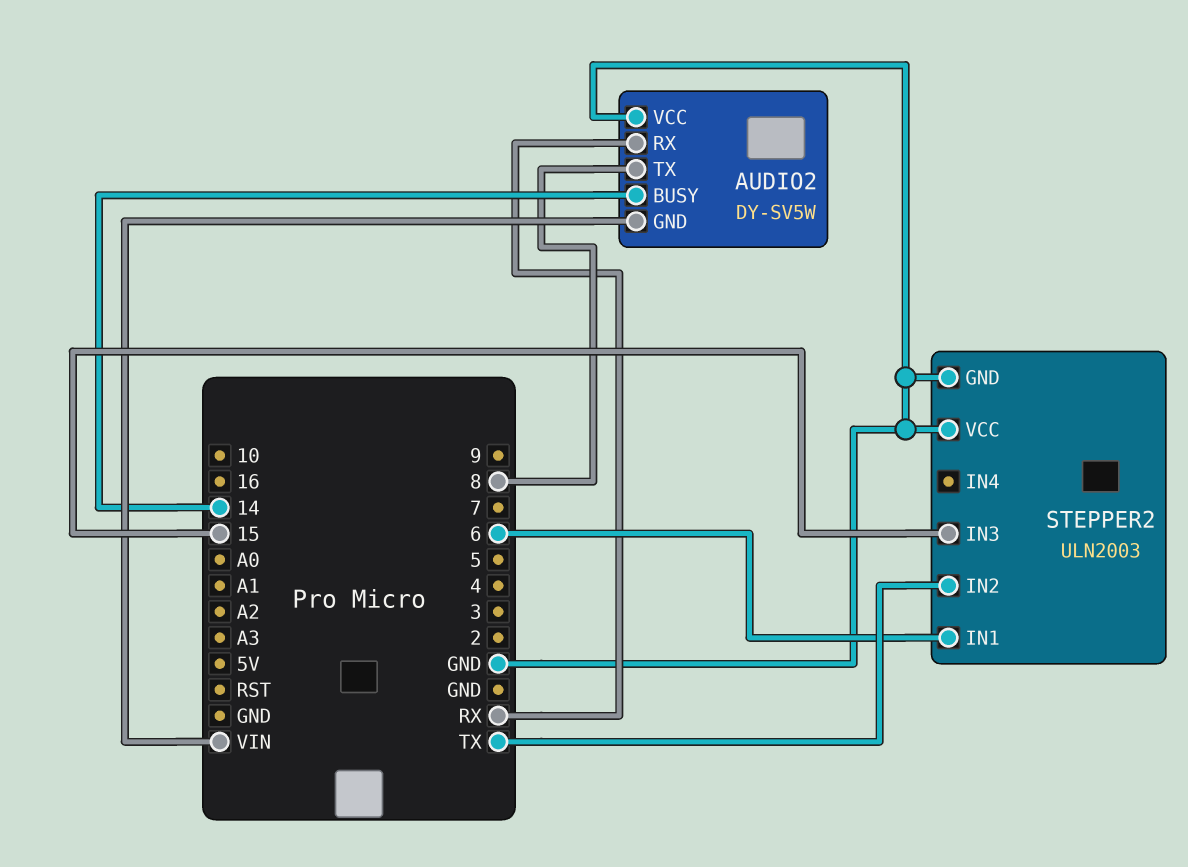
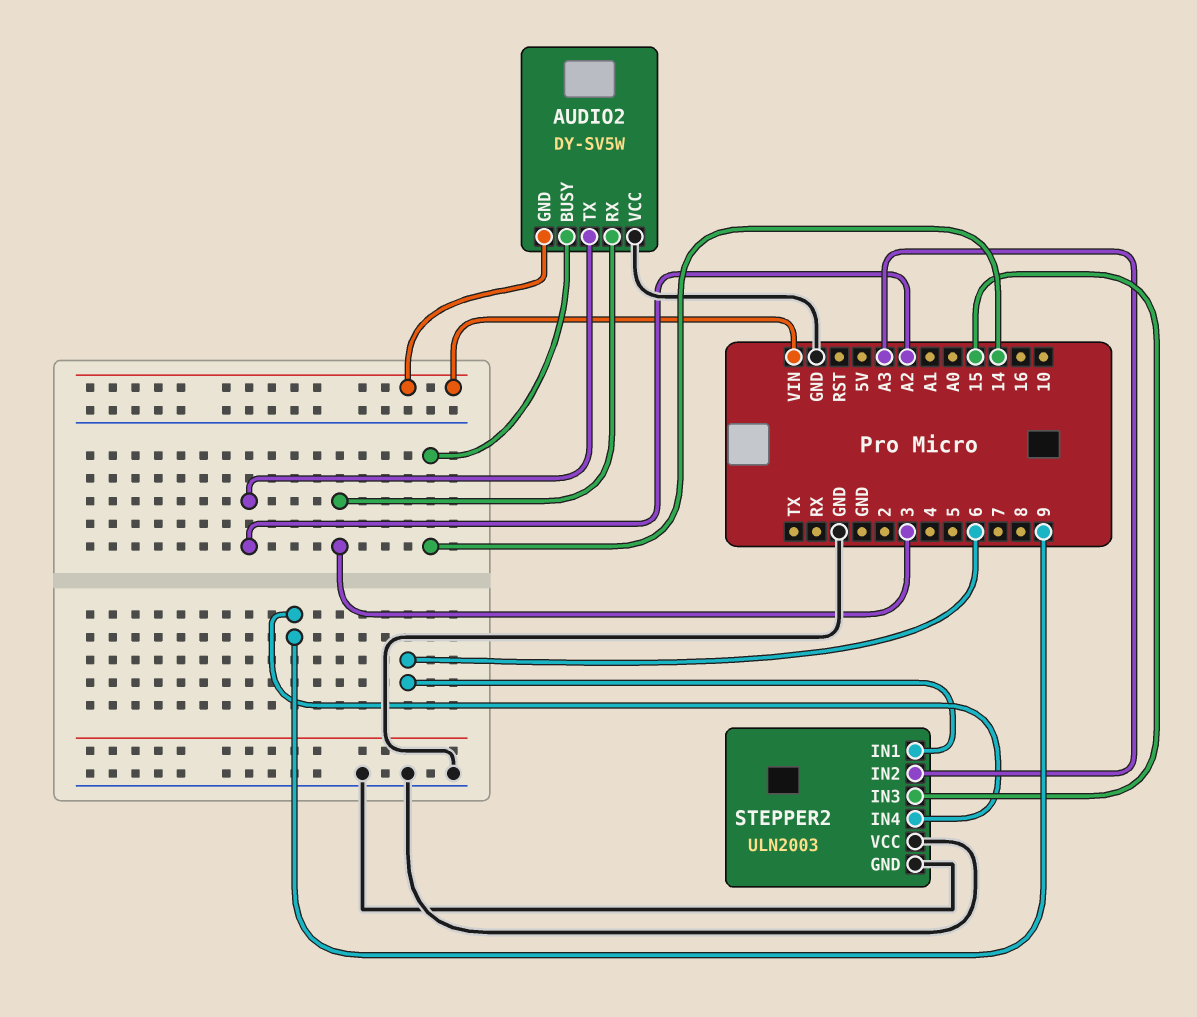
AUDIO2 pin RX: RX -> 3
AUDIO2 pin TX: 8 -> A2
STEPPER2 pin IN2: TX -> A3
STEPPER2 pin IN4: none -> 9

